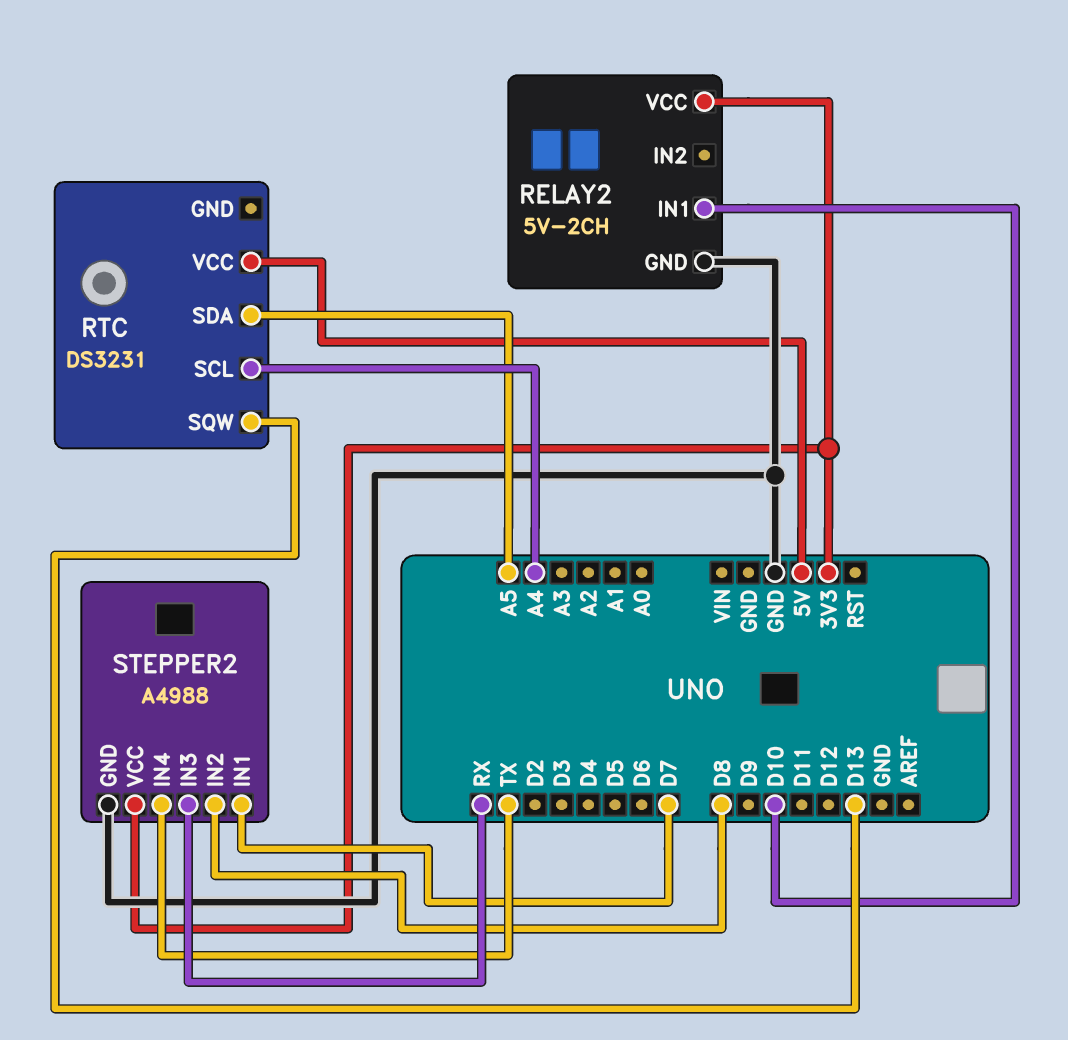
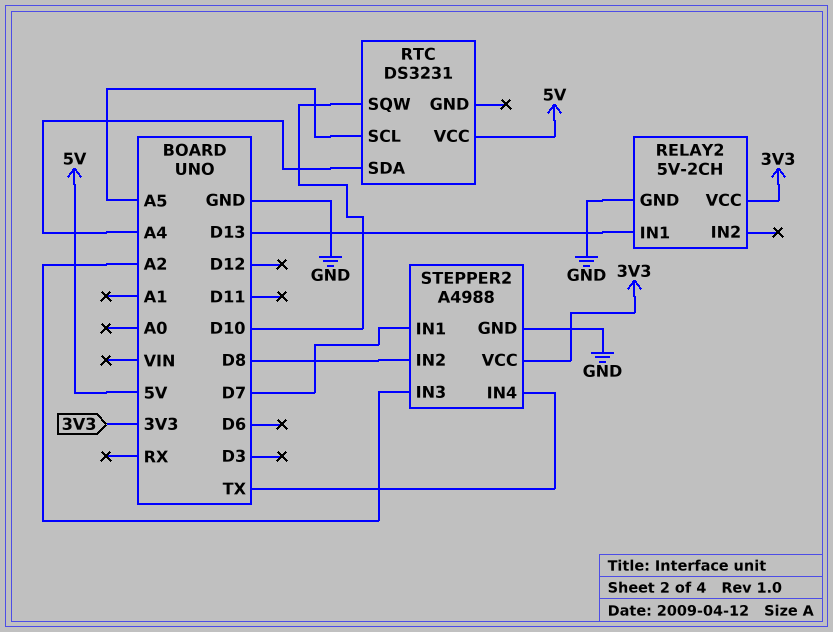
RELAY2 pin IN1: D10 -> D13
RTC pin SCL: A4 -> A5
RTC pin SDA: A5 -> A4
RTC pin SQW: D13 -> D10
STEPPER2 pin IN3: RX -> A2

